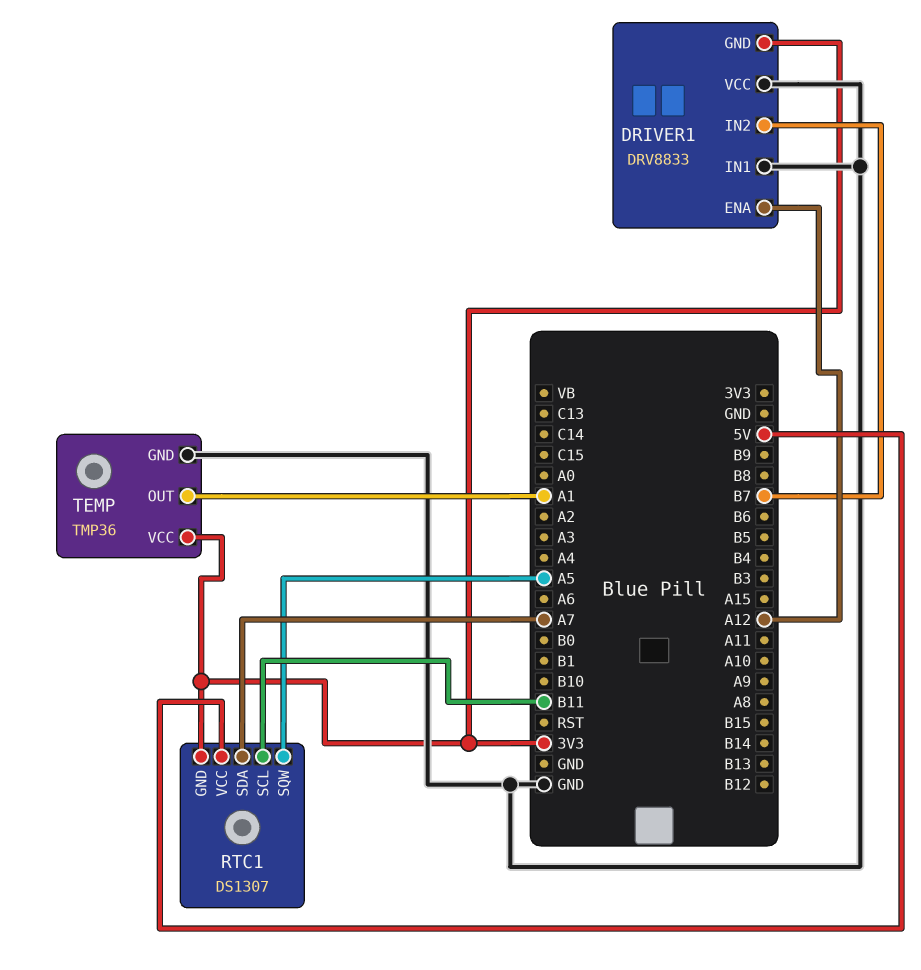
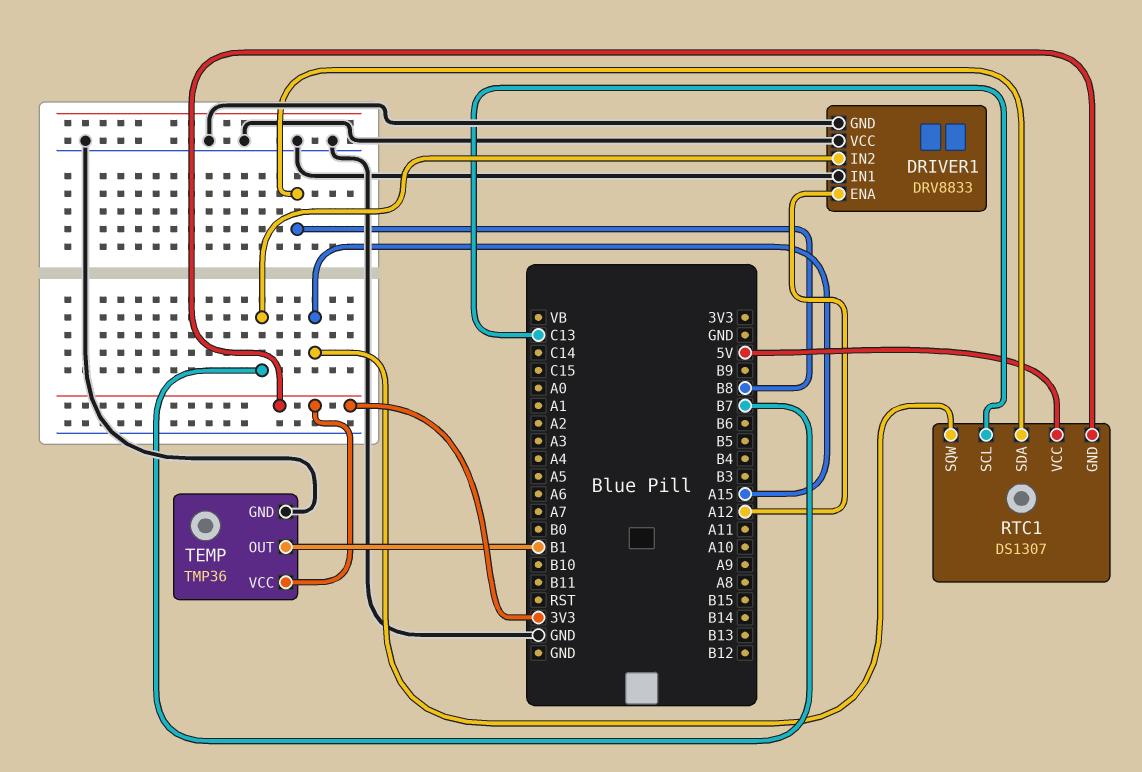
DRIVER1 pin GND: 3V3 -> GND
RTC1 pin SCL: B11 -> C13
RTC1 pin SDA: A7 -> B8
RTC1 pin SQW: A5 -> A15
TEMP pin OUT: A1 -> B1

